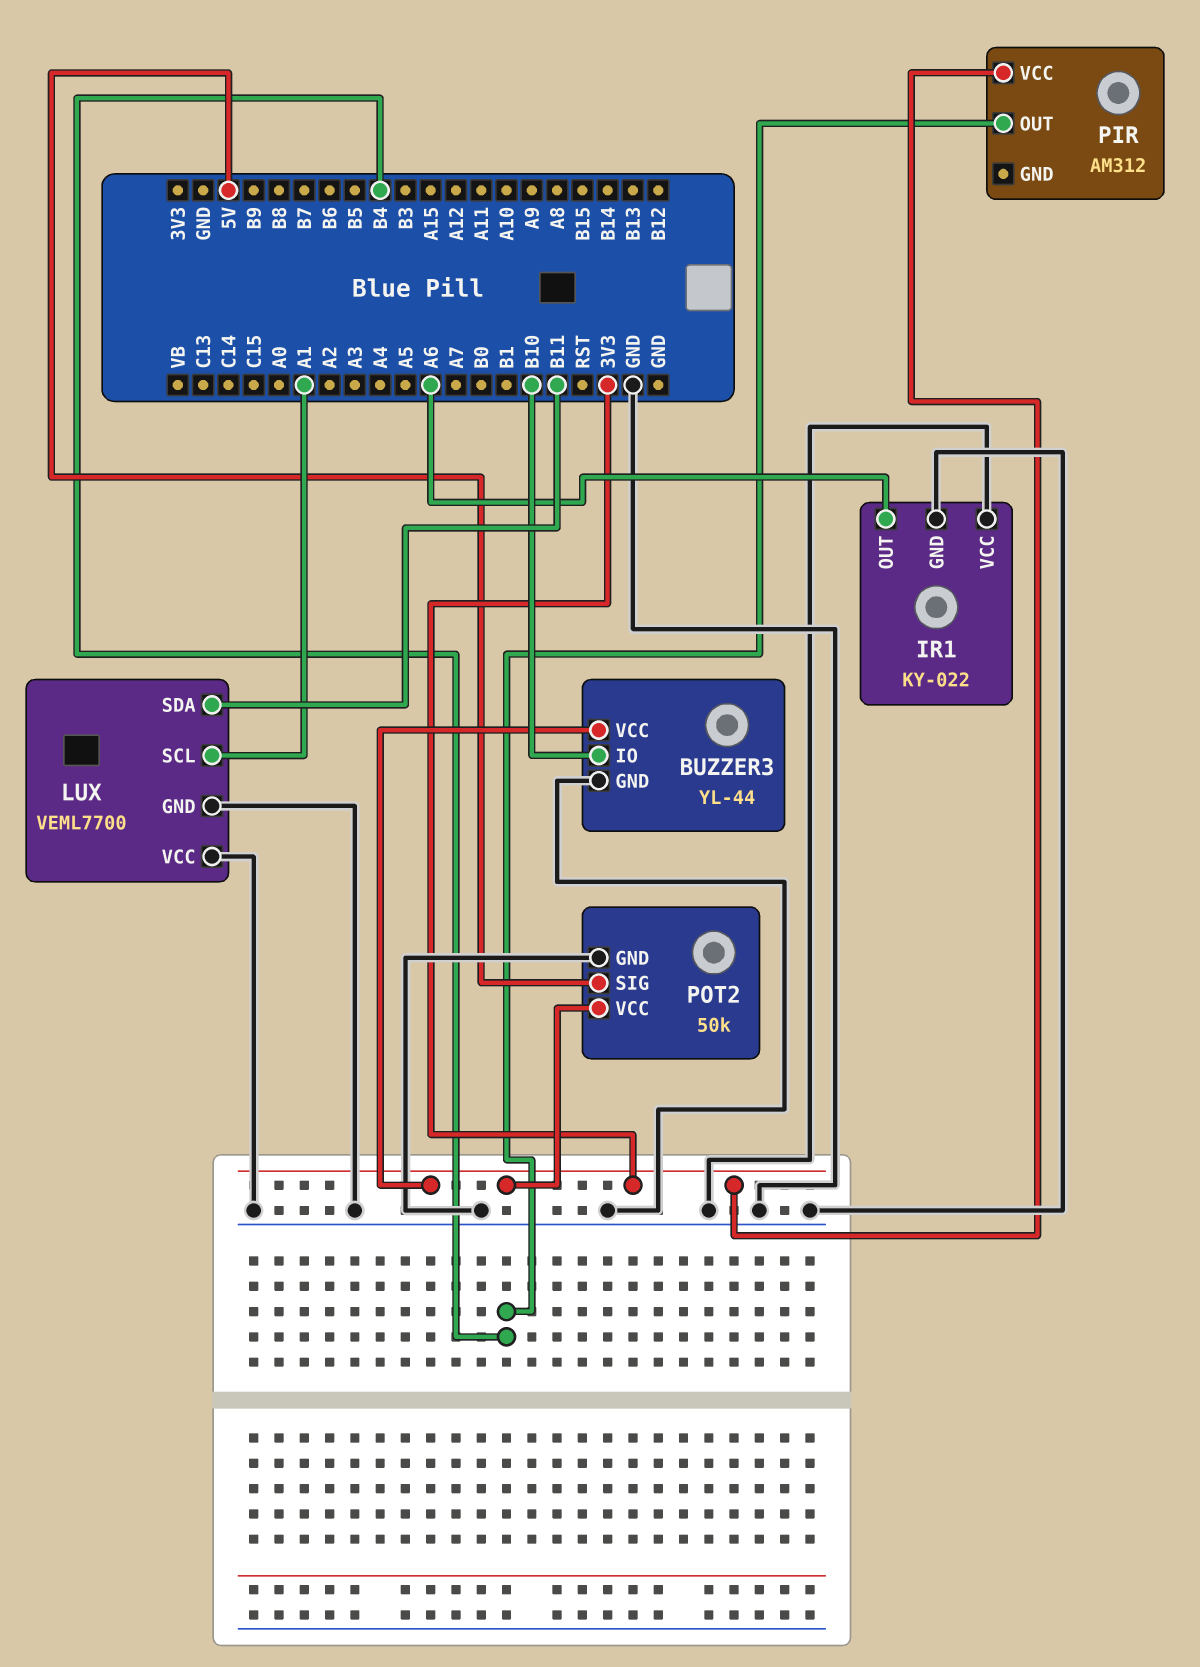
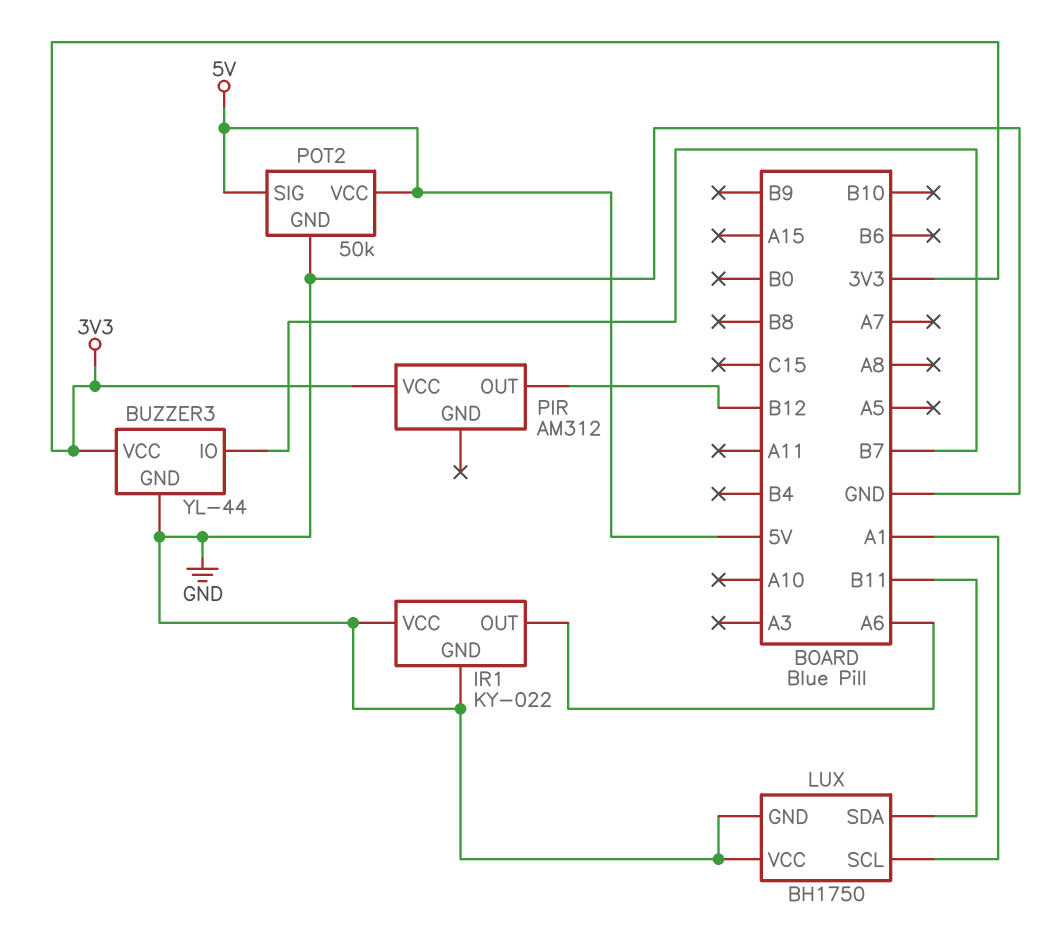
BUZZER3 pin IO: B10 -> B7
LUX: VEML7700 -> BH1750
PIR pin OUT: B4 -> B12
POT2 pin VCC: 3V3 -> 5V

